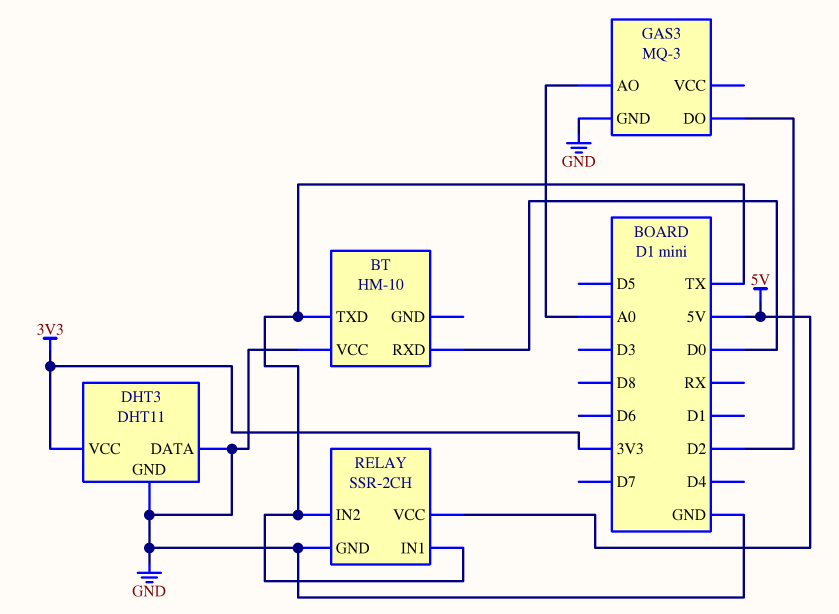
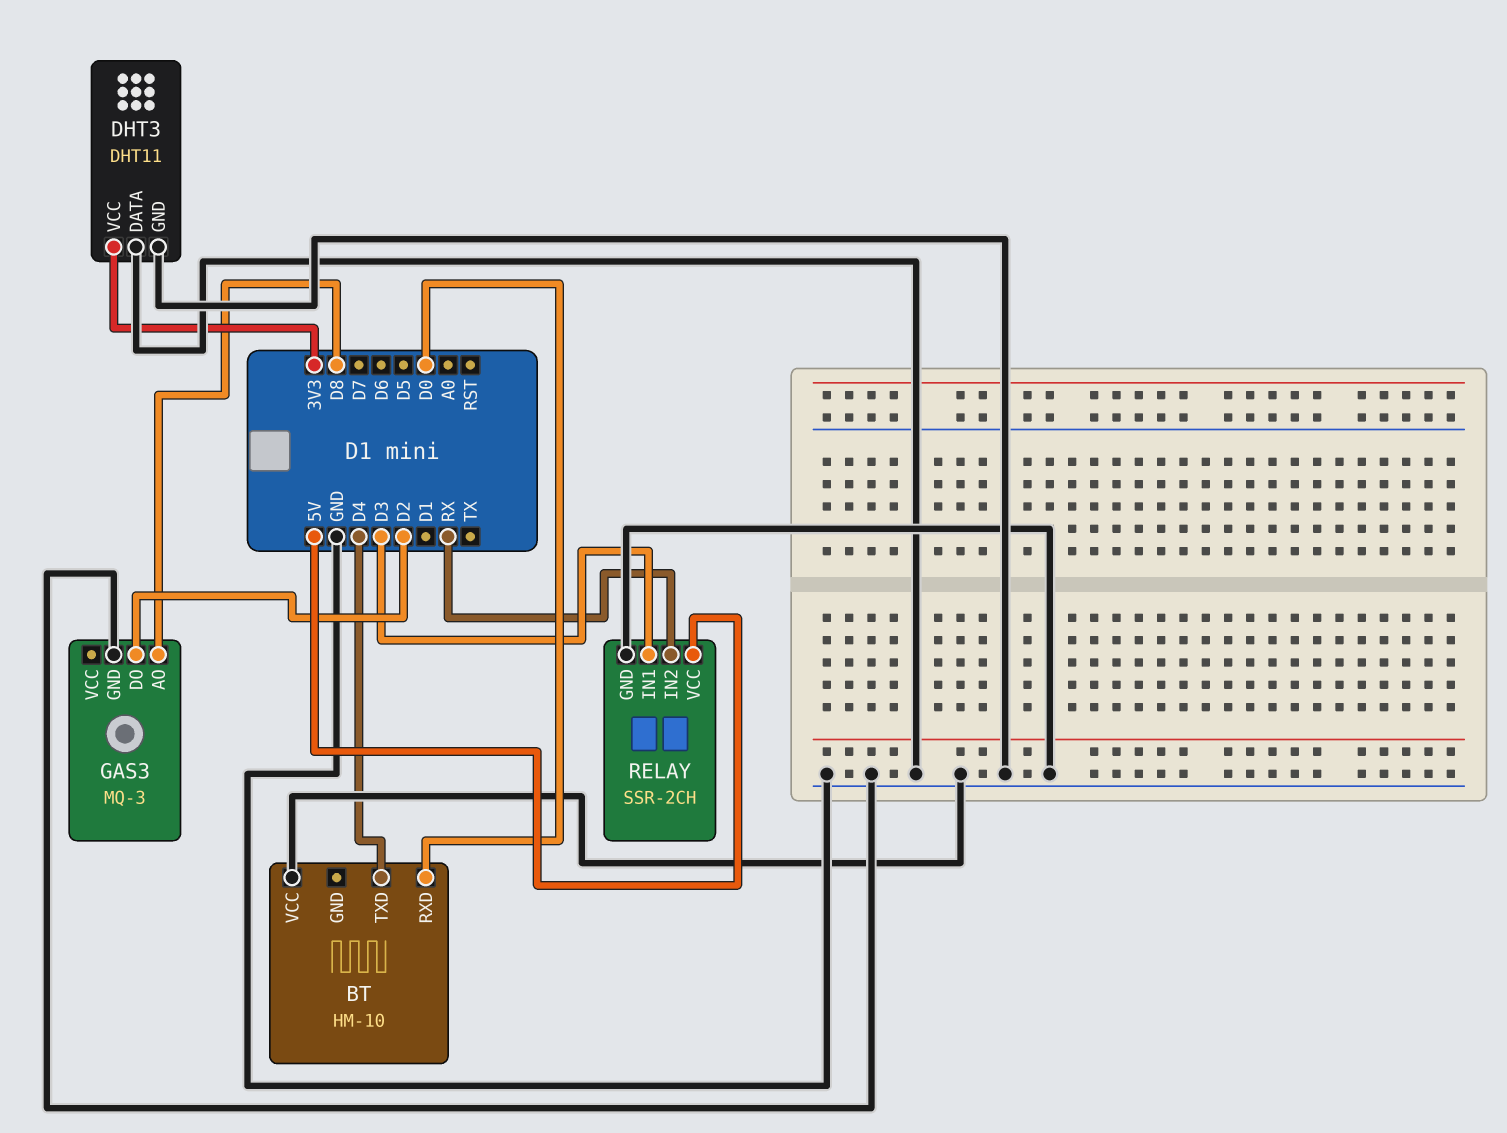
BT pin TXD: TX -> D4
GAS3 pin AO: A0 -> D8
RELAY pin IN1: TX -> D3
RELAY pin IN2: TX -> RX

